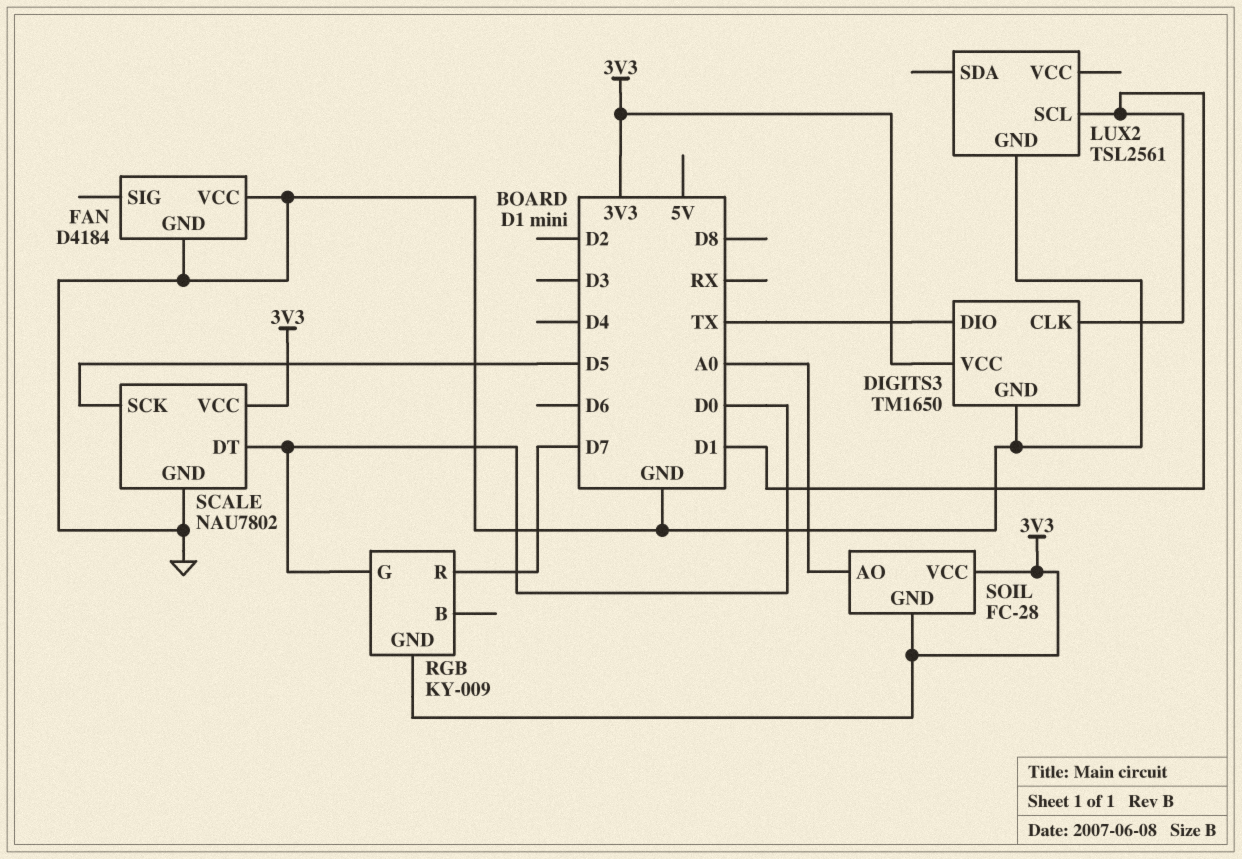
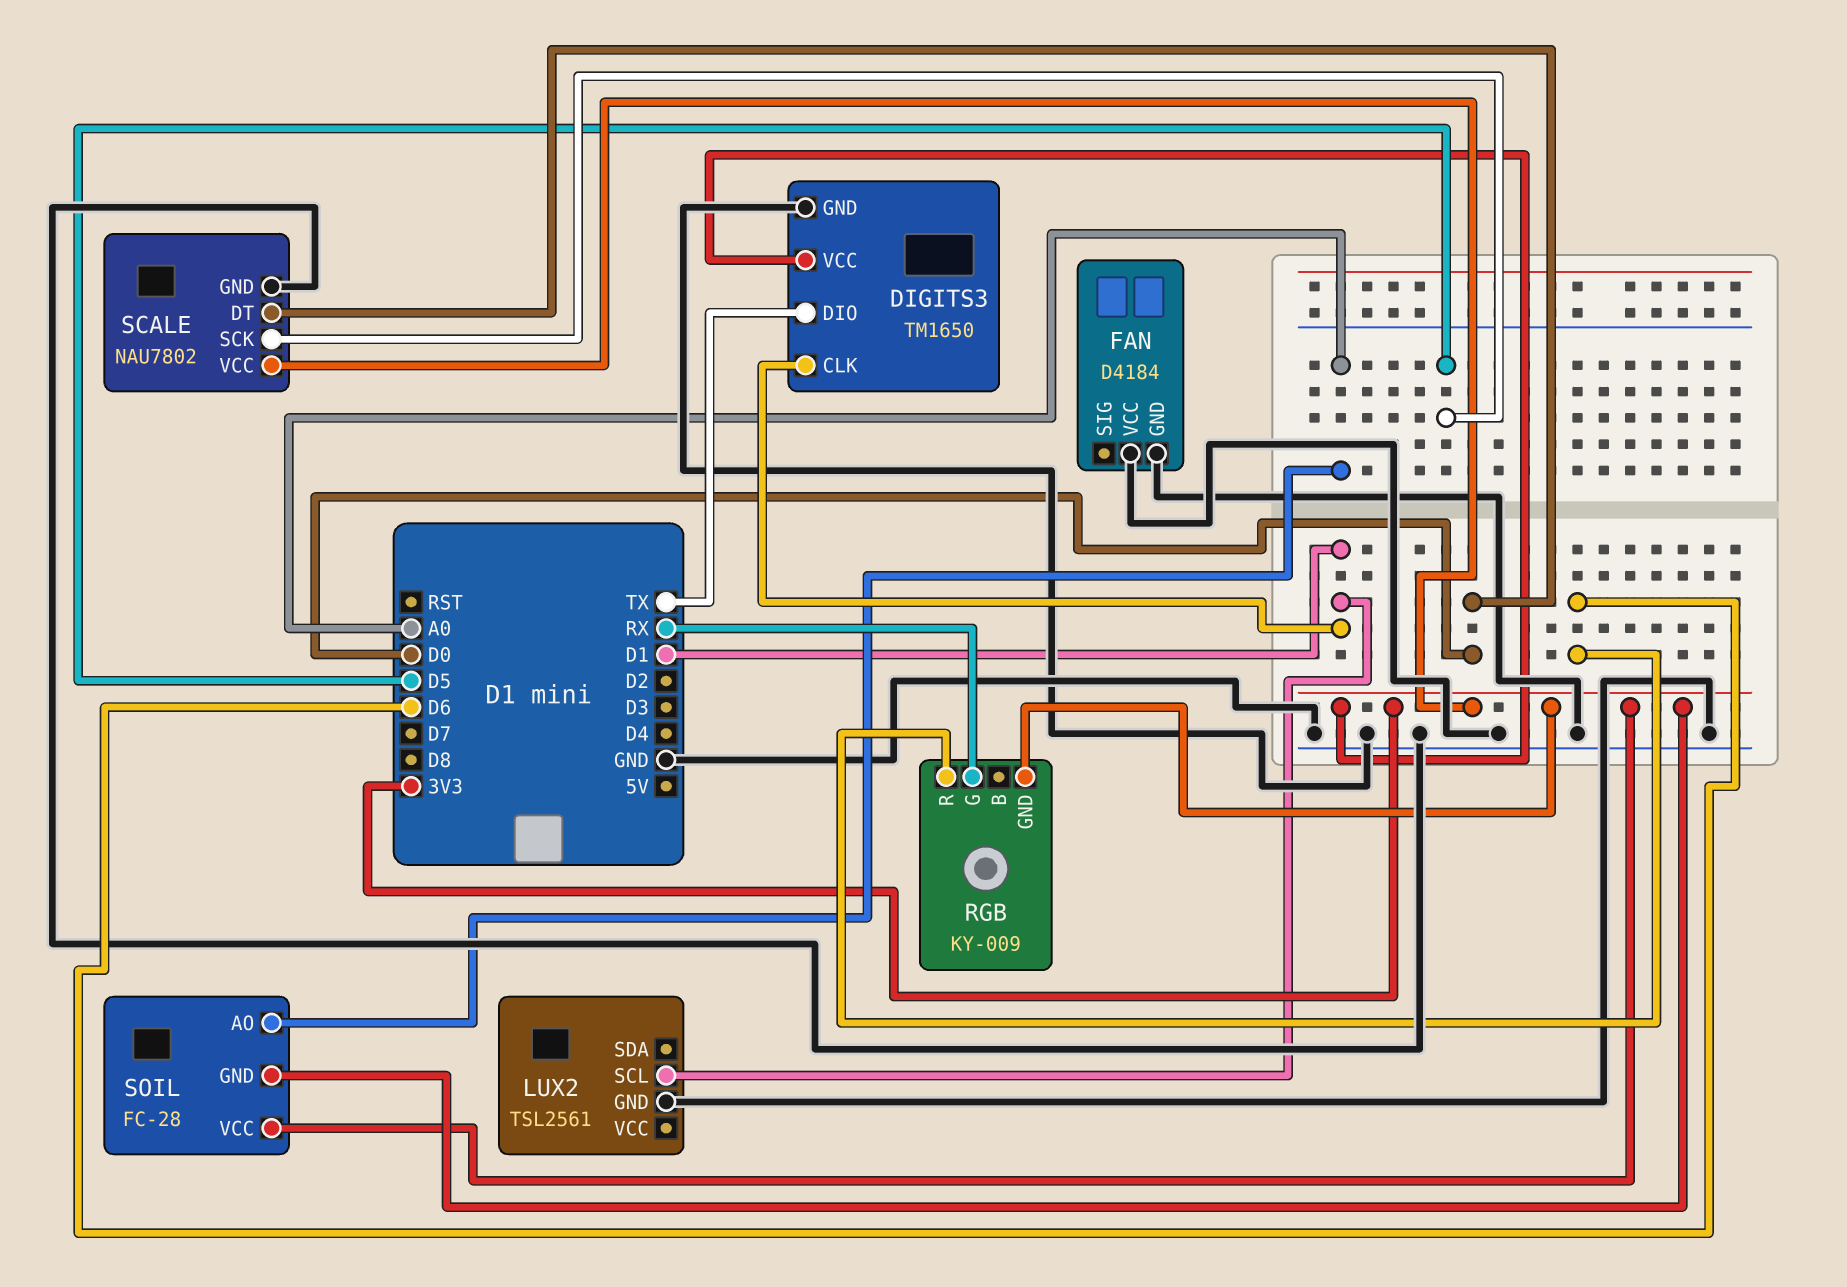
RGB pin G: D0 -> RX
RGB pin R: D7 -> D6

